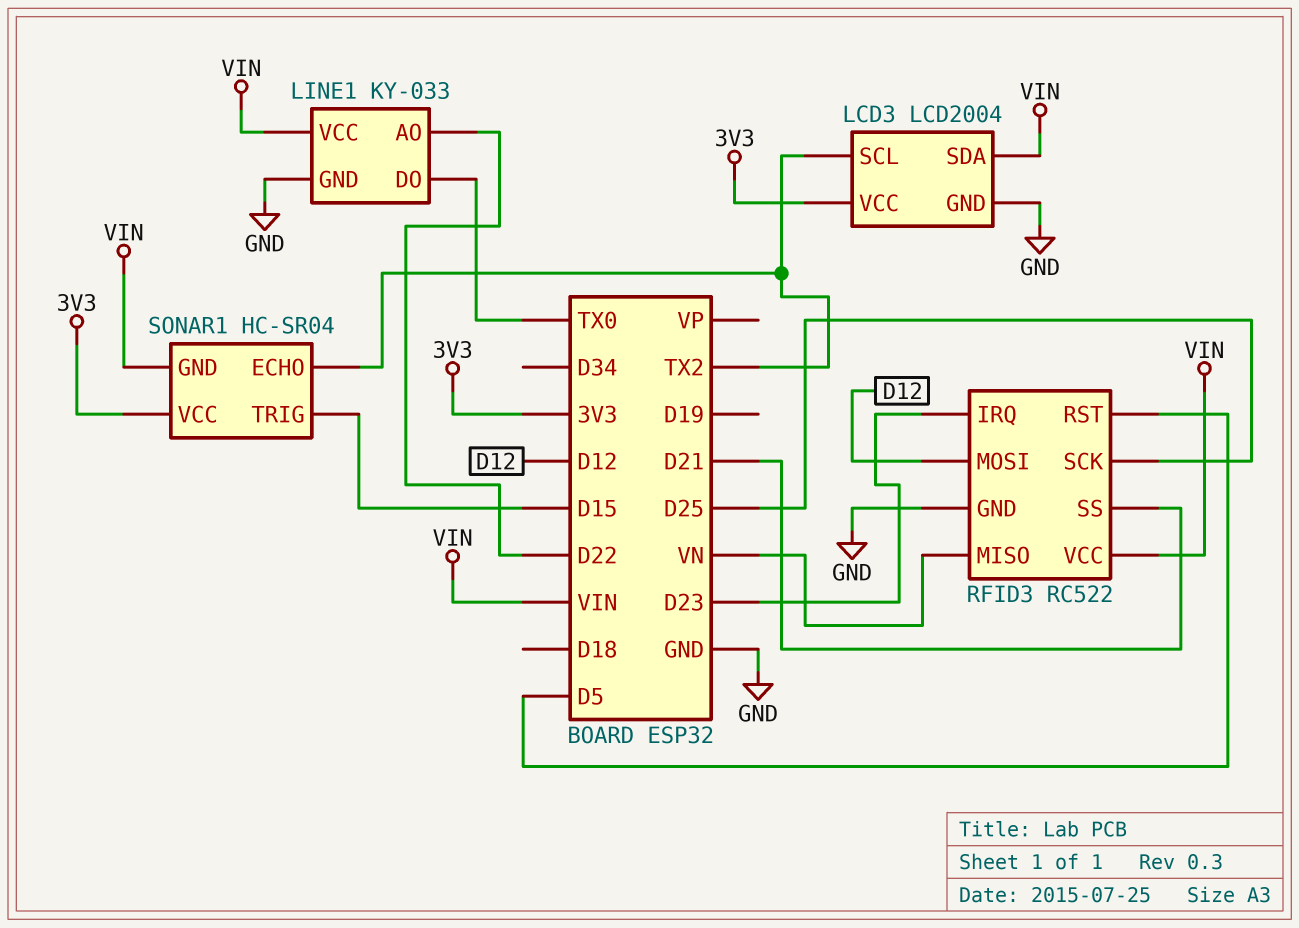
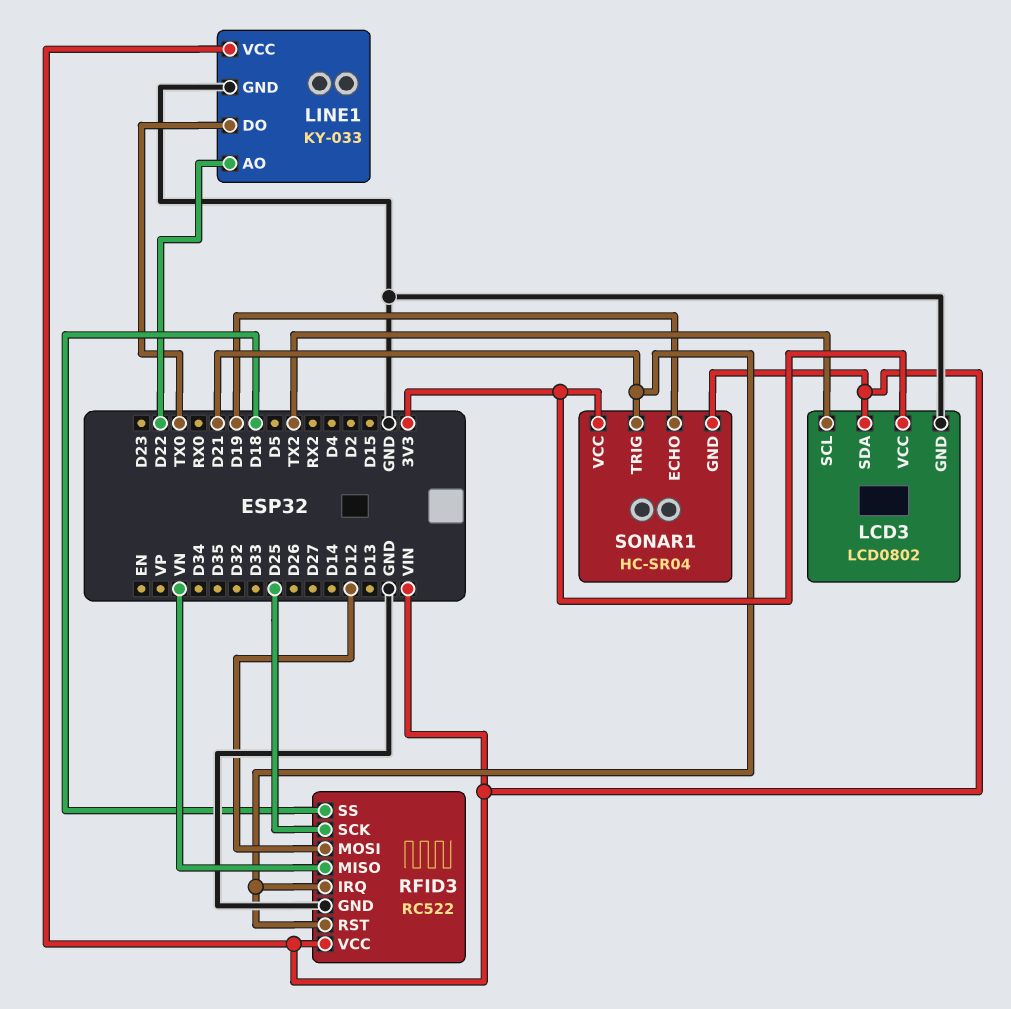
LCD3: LCD2004 -> LCD0802
RFID3 pin IRQ: D23 -> D21
RFID3 pin RST: D5 -> D21
RFID3 pin SS: D21 -> D18
SONAR1 pin ECHO: TX2 -> D19
SONAR1 pin TRIG: D15 -> D21

